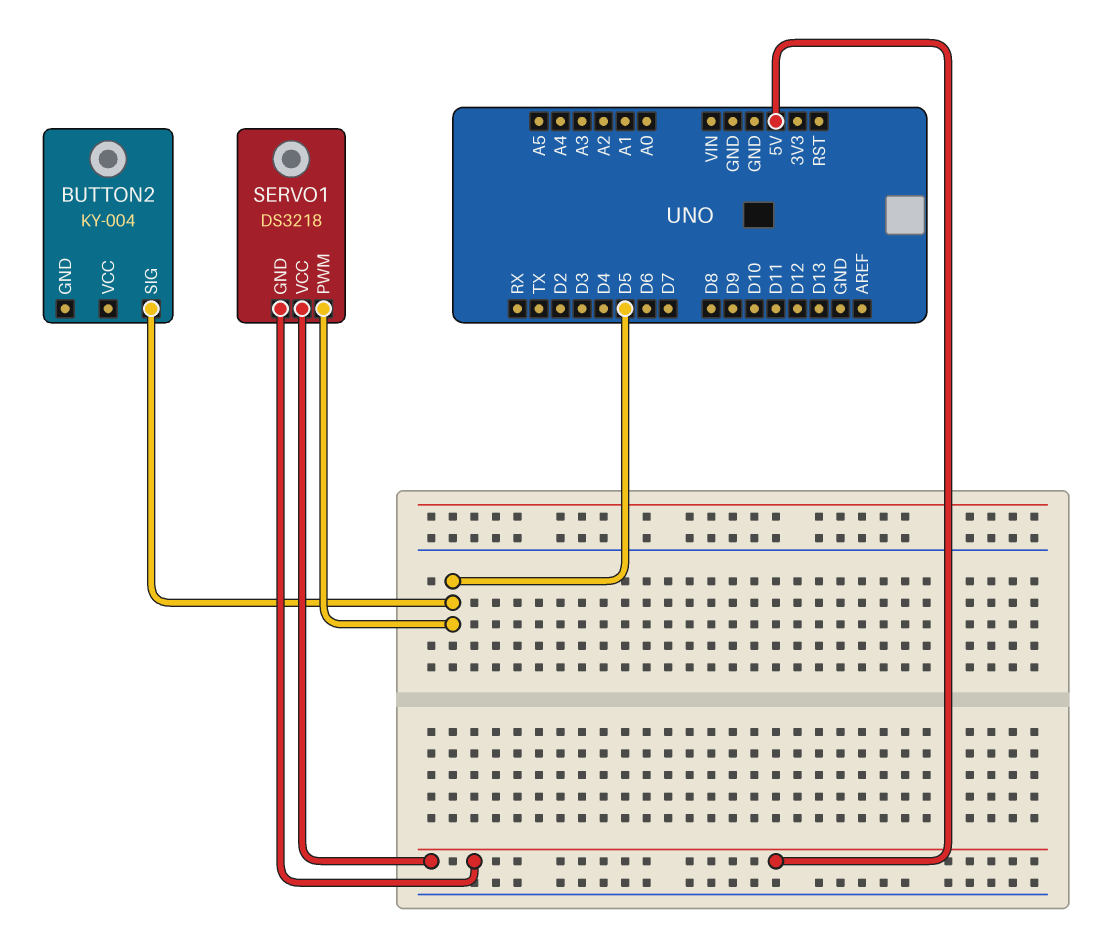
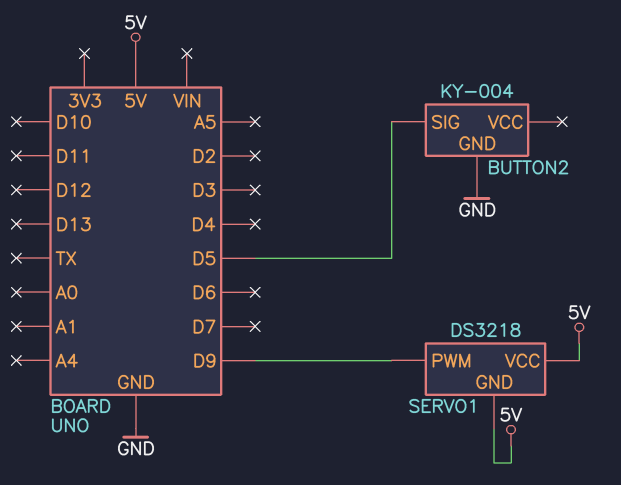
BUTTON2 pin GND: none -> GND
SERVO1 pin PWM: D5 -> D9

